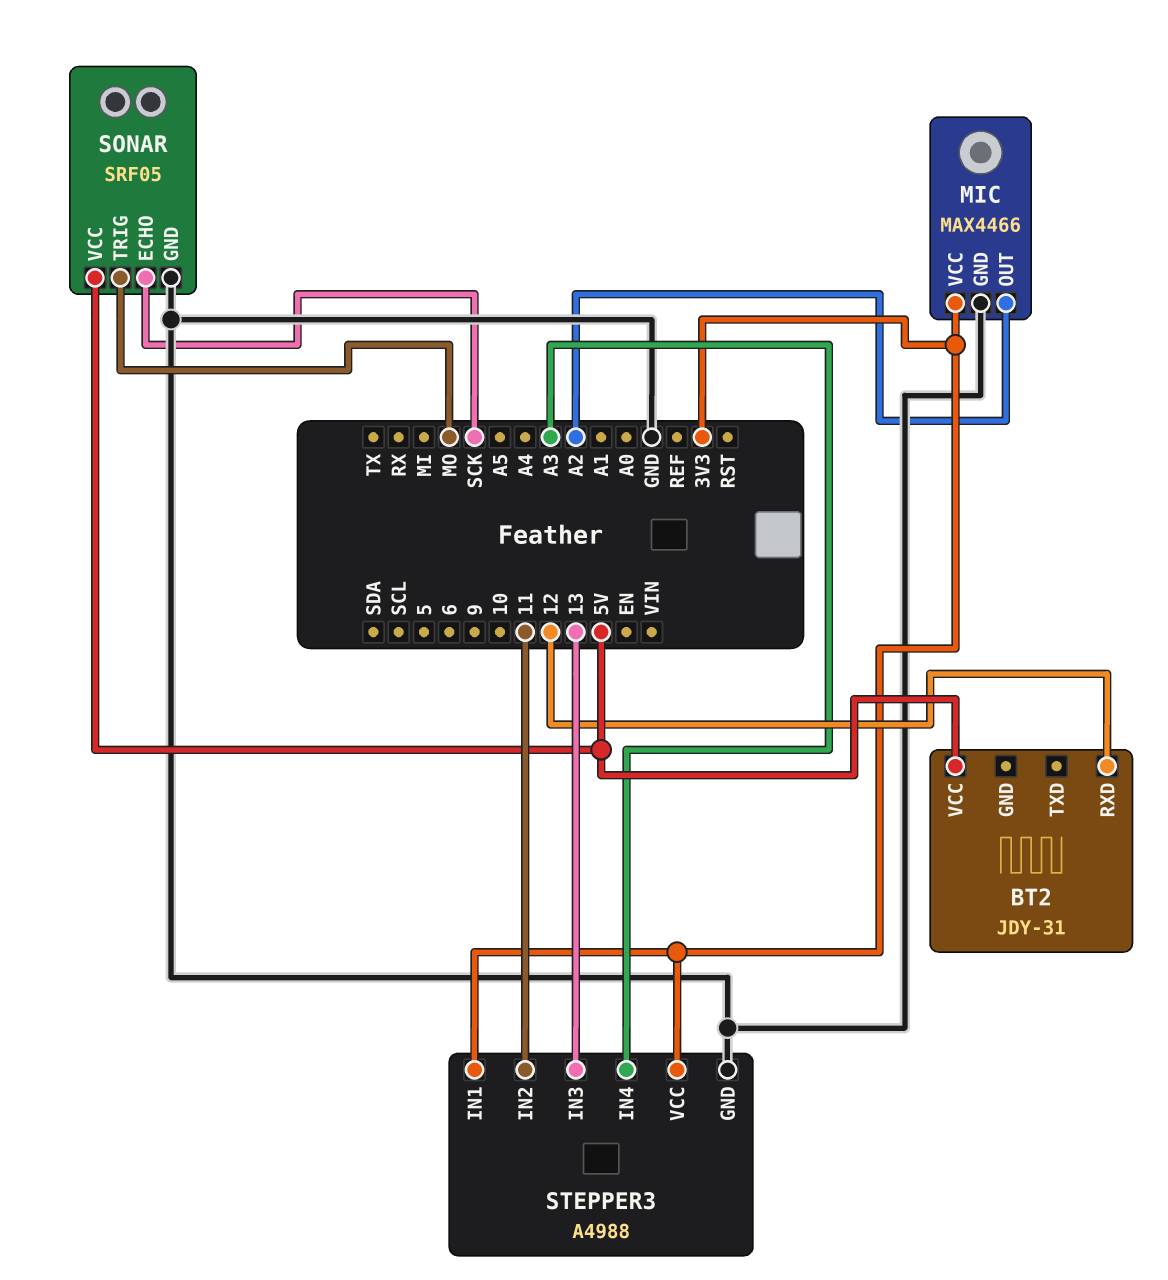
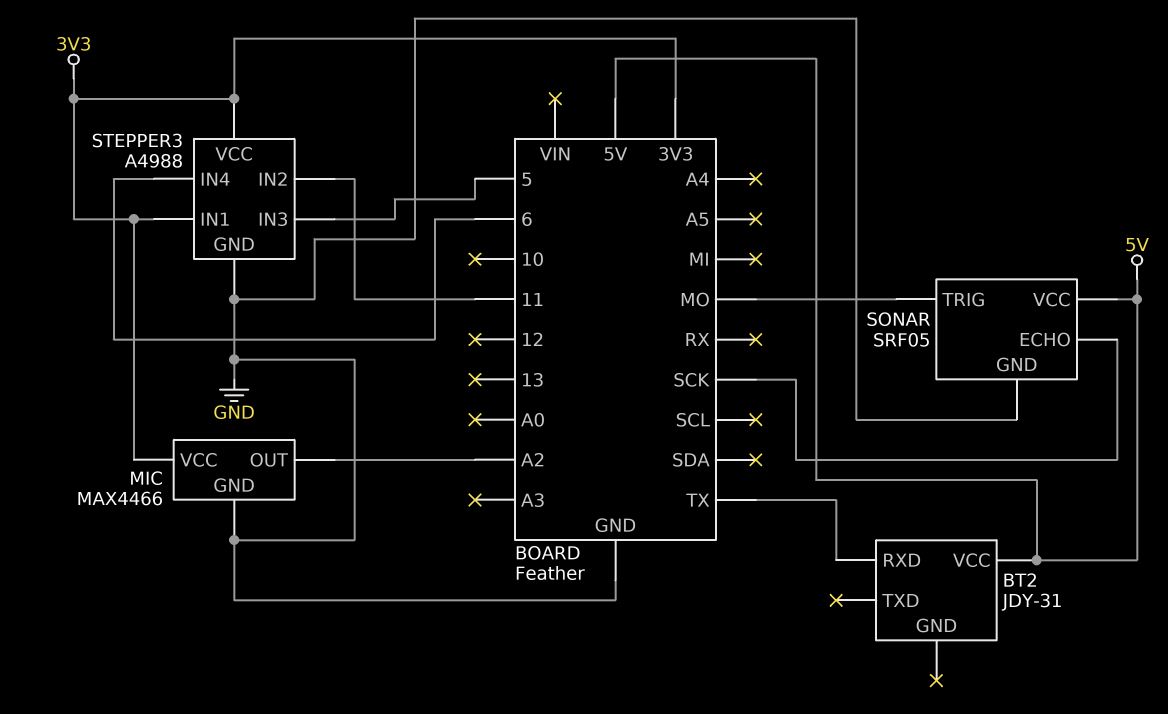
BT2 pin RXD: 12 -> TX
STEPPER3 pin IN3: 13 -> 5
STEPPER3 pin IN4: A3 -> 6

